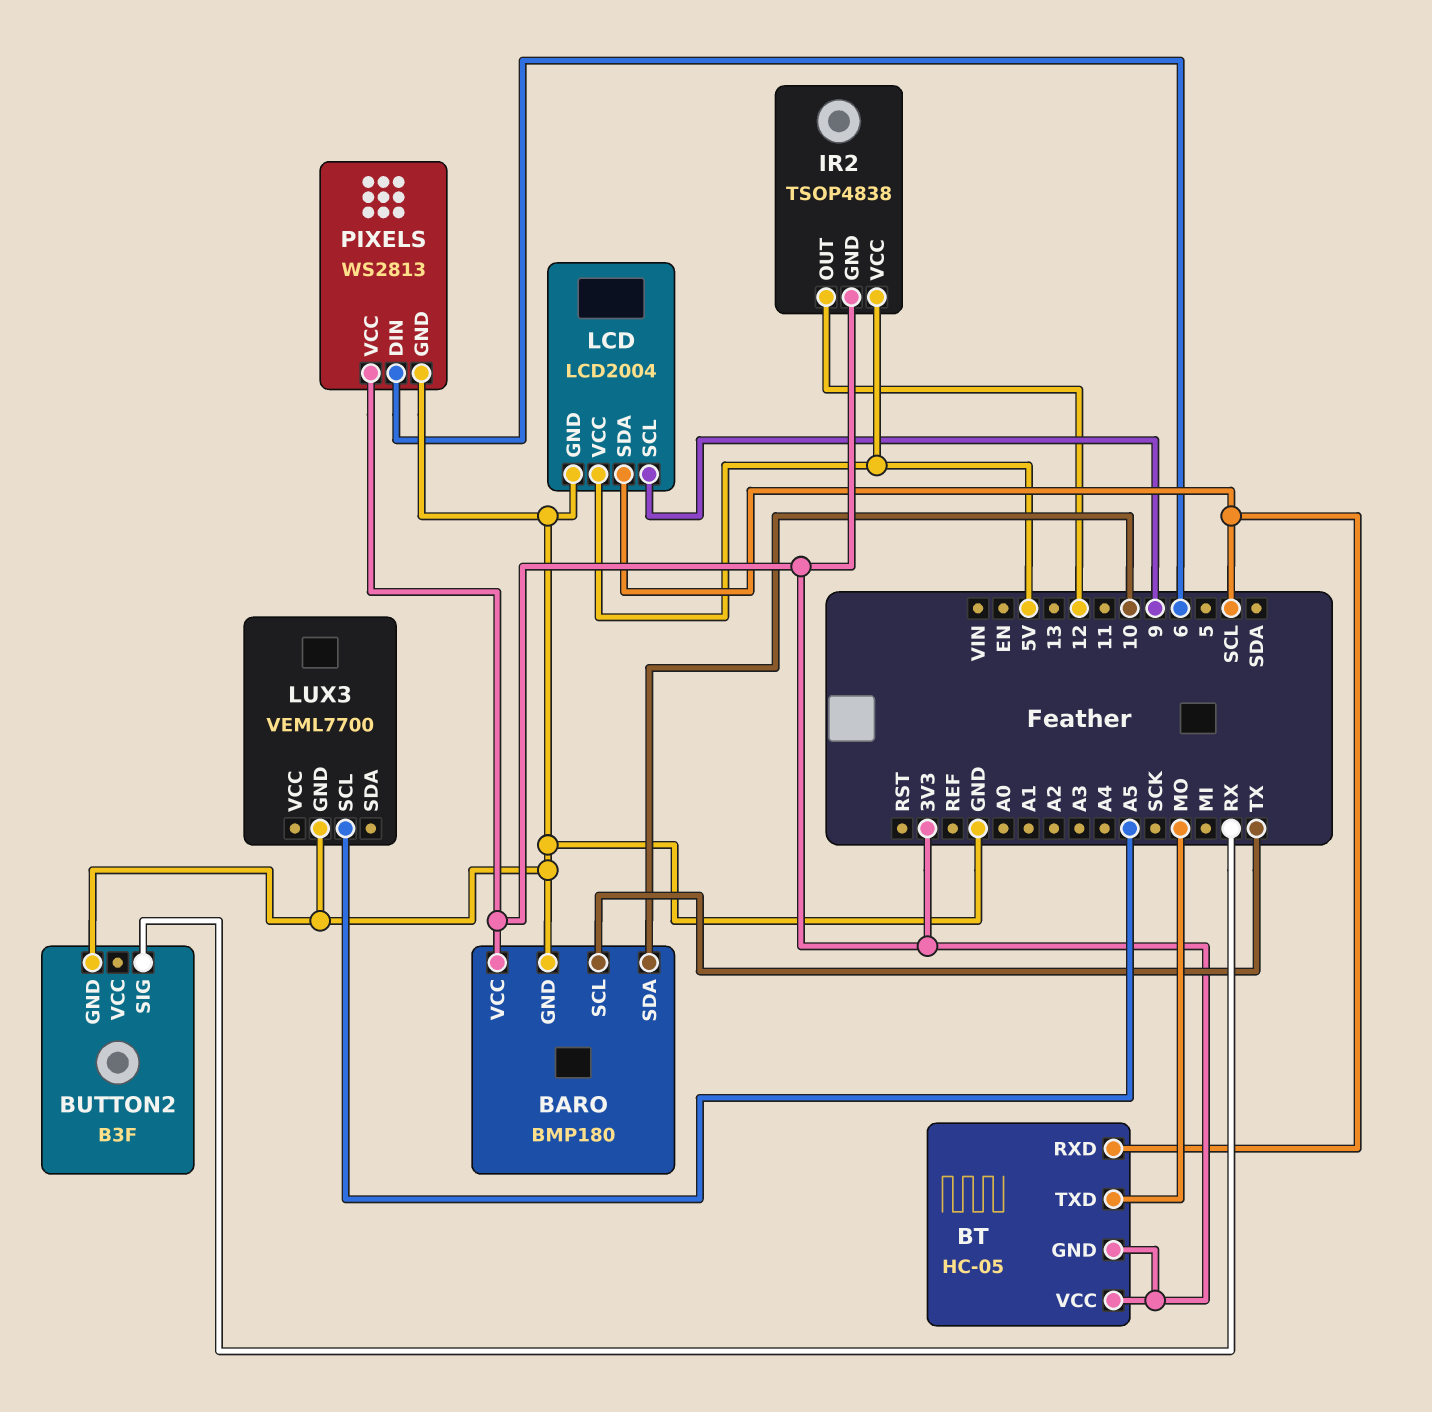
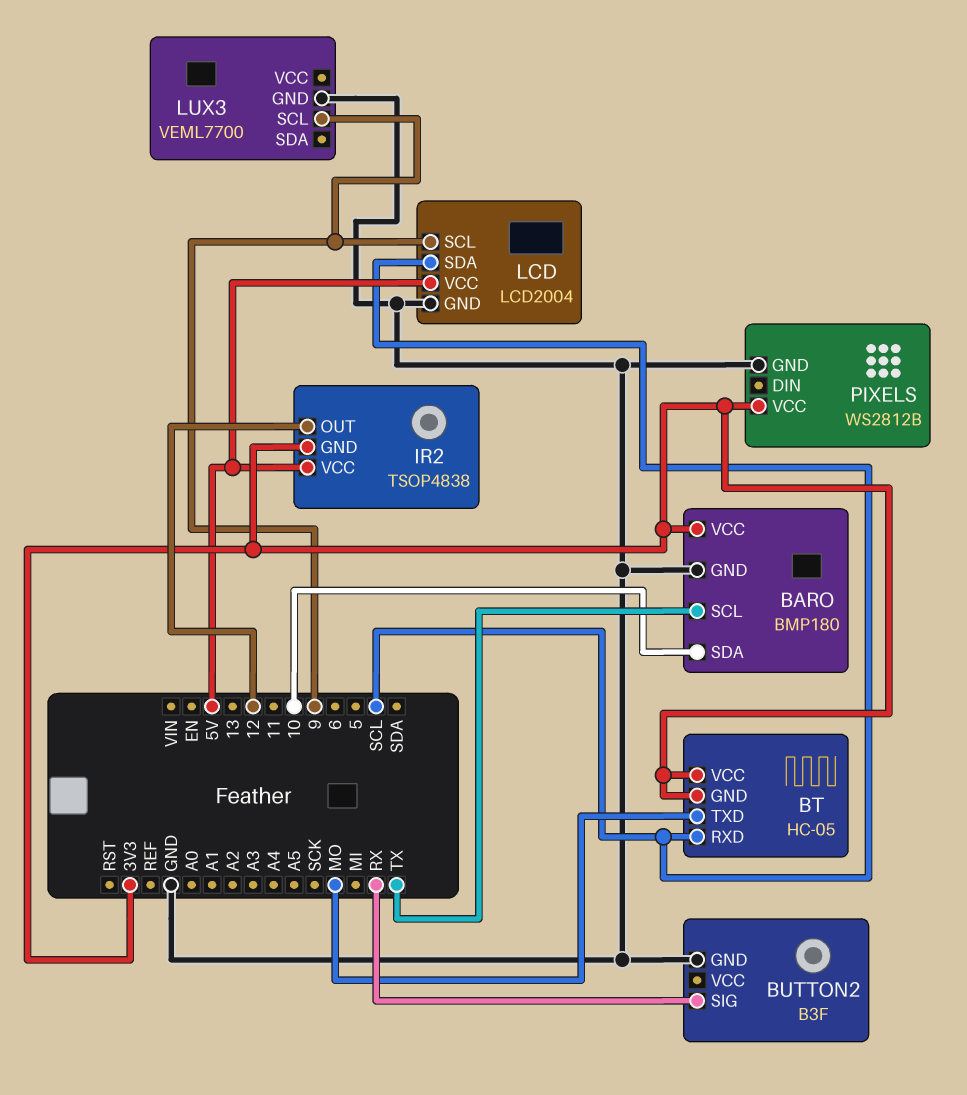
LUX3 pin SCL: A5 -> 9
PIXELS: WS2813 -> WS2812B
PIXELS pin DIN: 6 -> none

